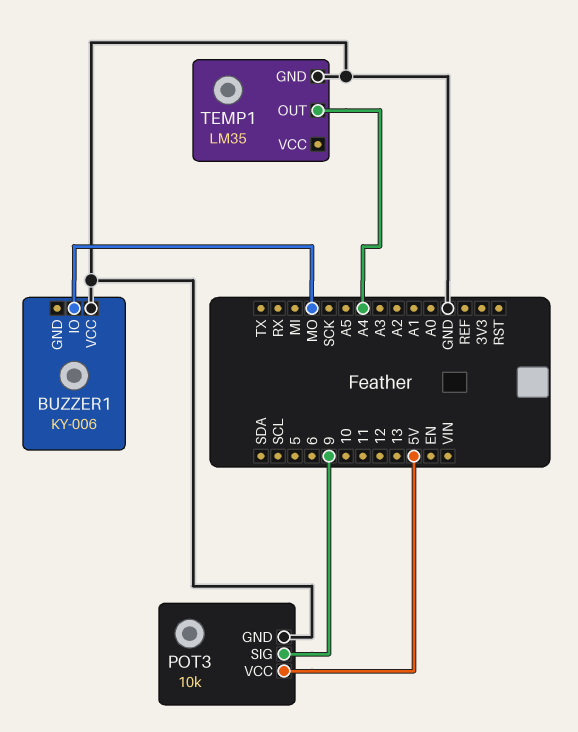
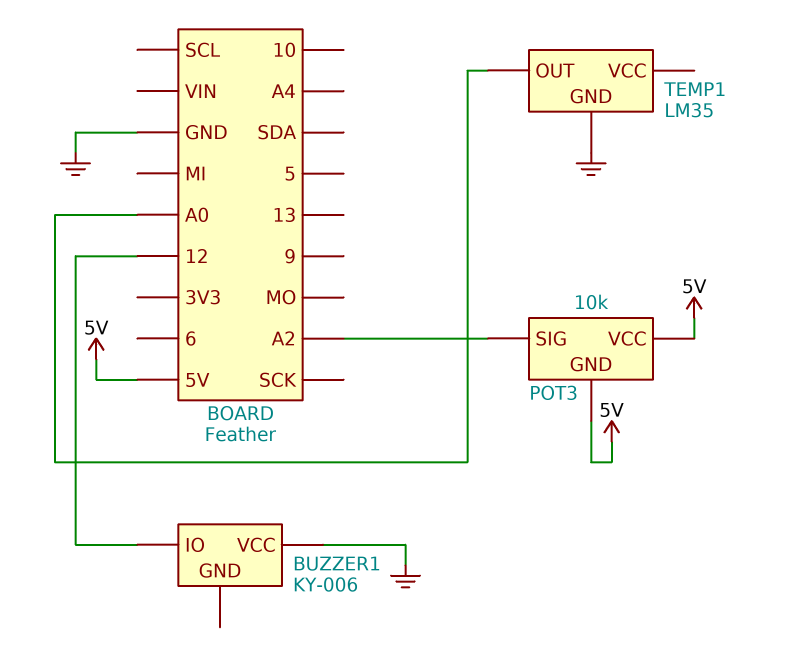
BUZZER1 pin IO: MO -> 12
POT3 pin GND: GND -> 5V
POT3 pin SIG: 9 -> A2
TEMP1 pin OUT: A4 -> A0

